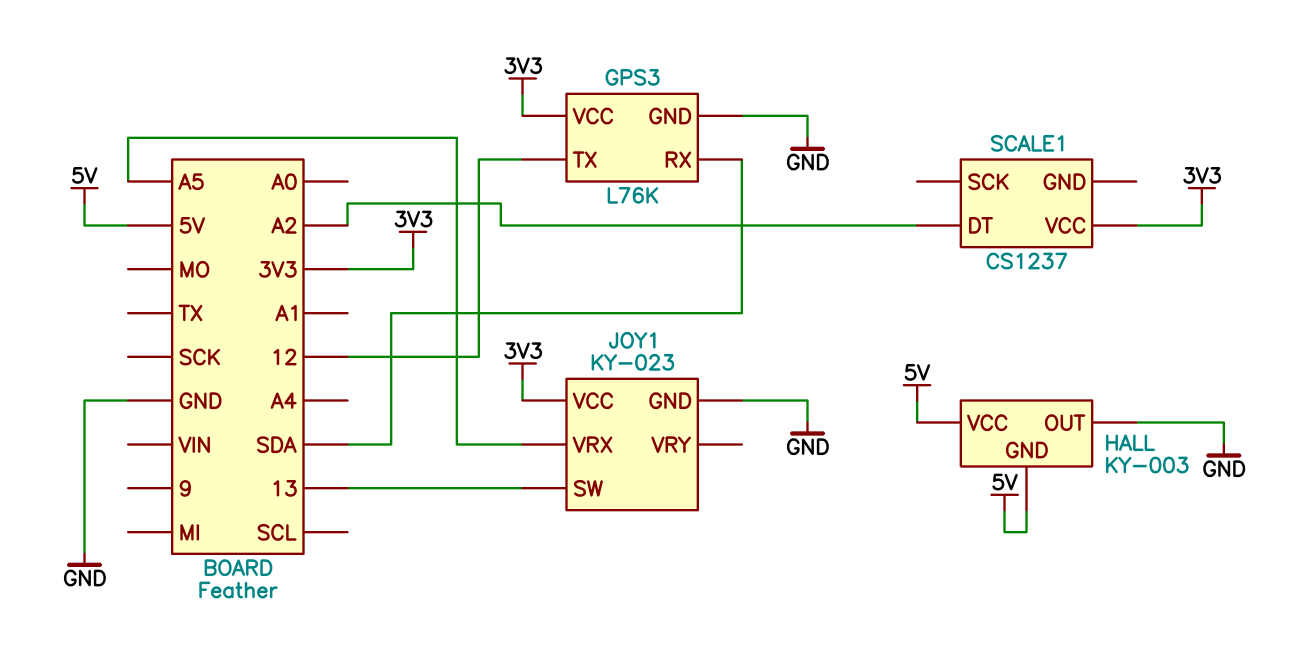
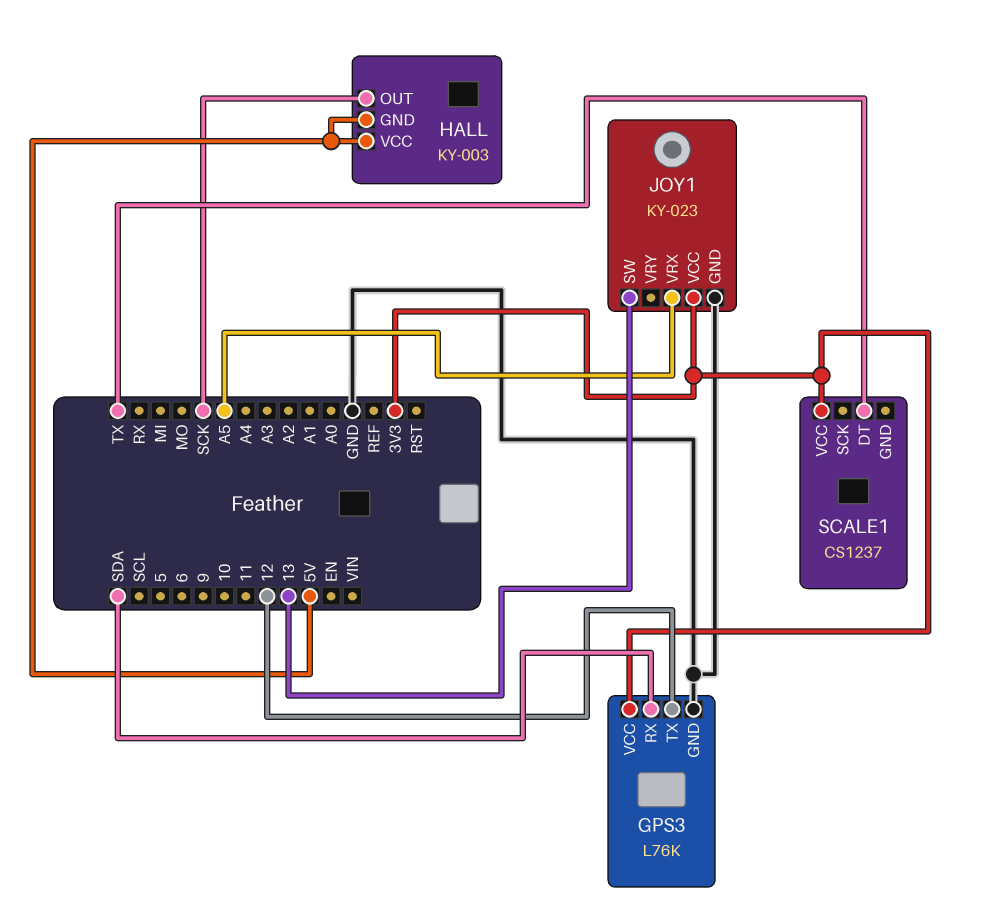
HALL pin OUT: GND -> SCK
SCALE1 pin DT: A2 -> TX

